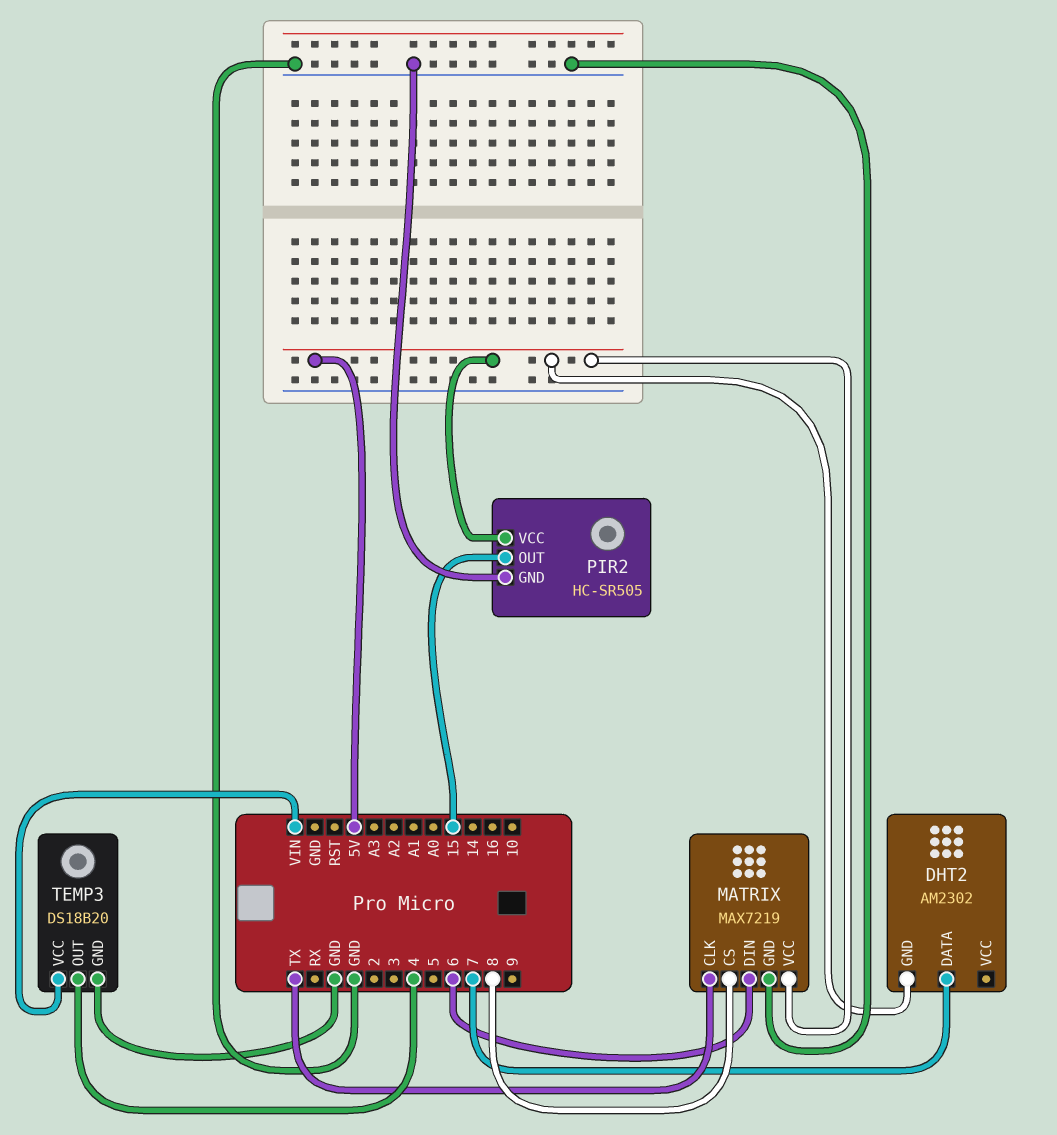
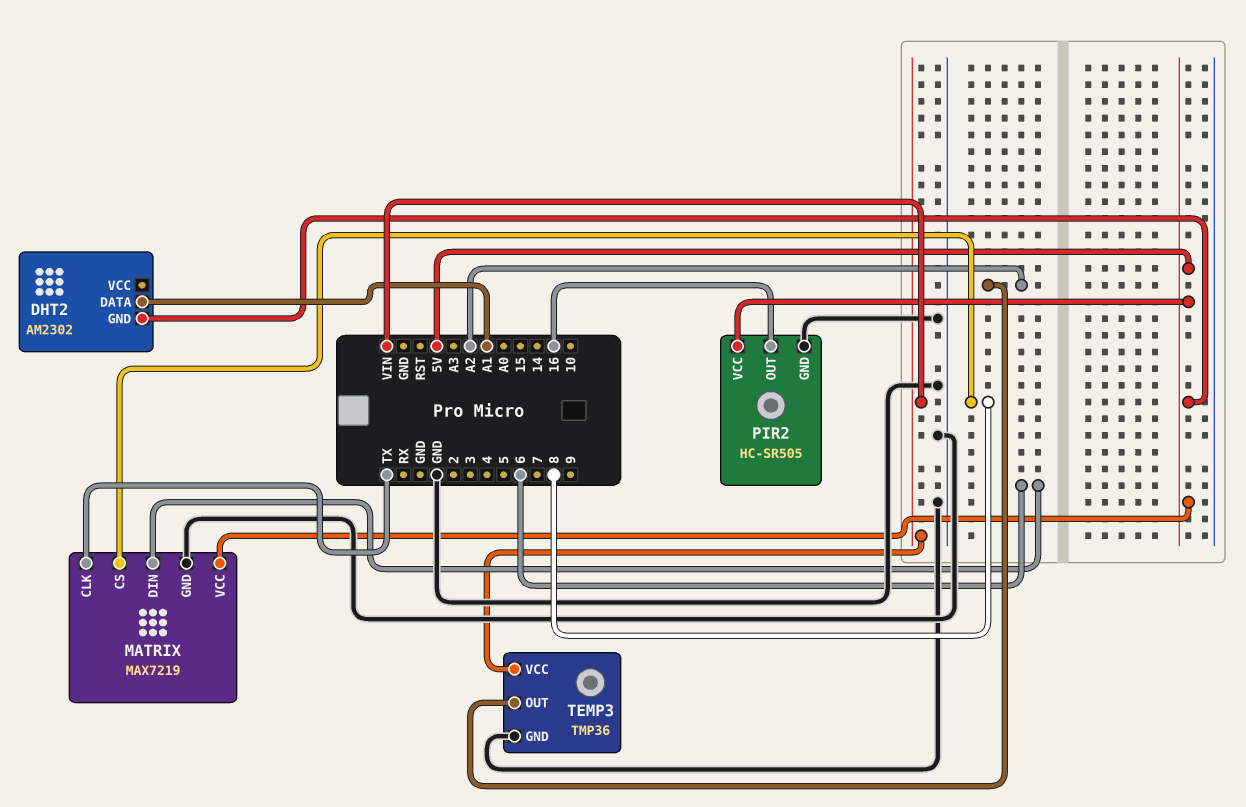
DHT2 pin DATA: 7 -> A1
PIR2 pin OUT: 15 -> 16
TEMP3: DS18B20 -> TMP36
TEMP3 pin OUT: 4 -> A2

